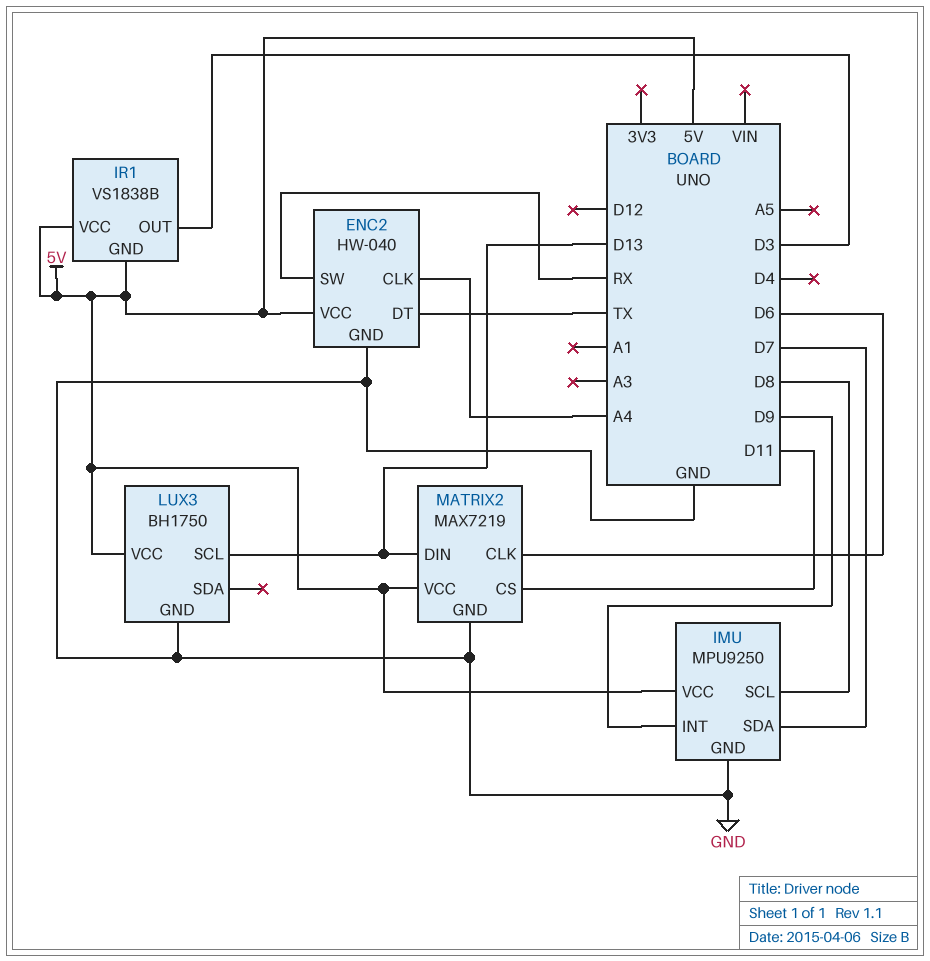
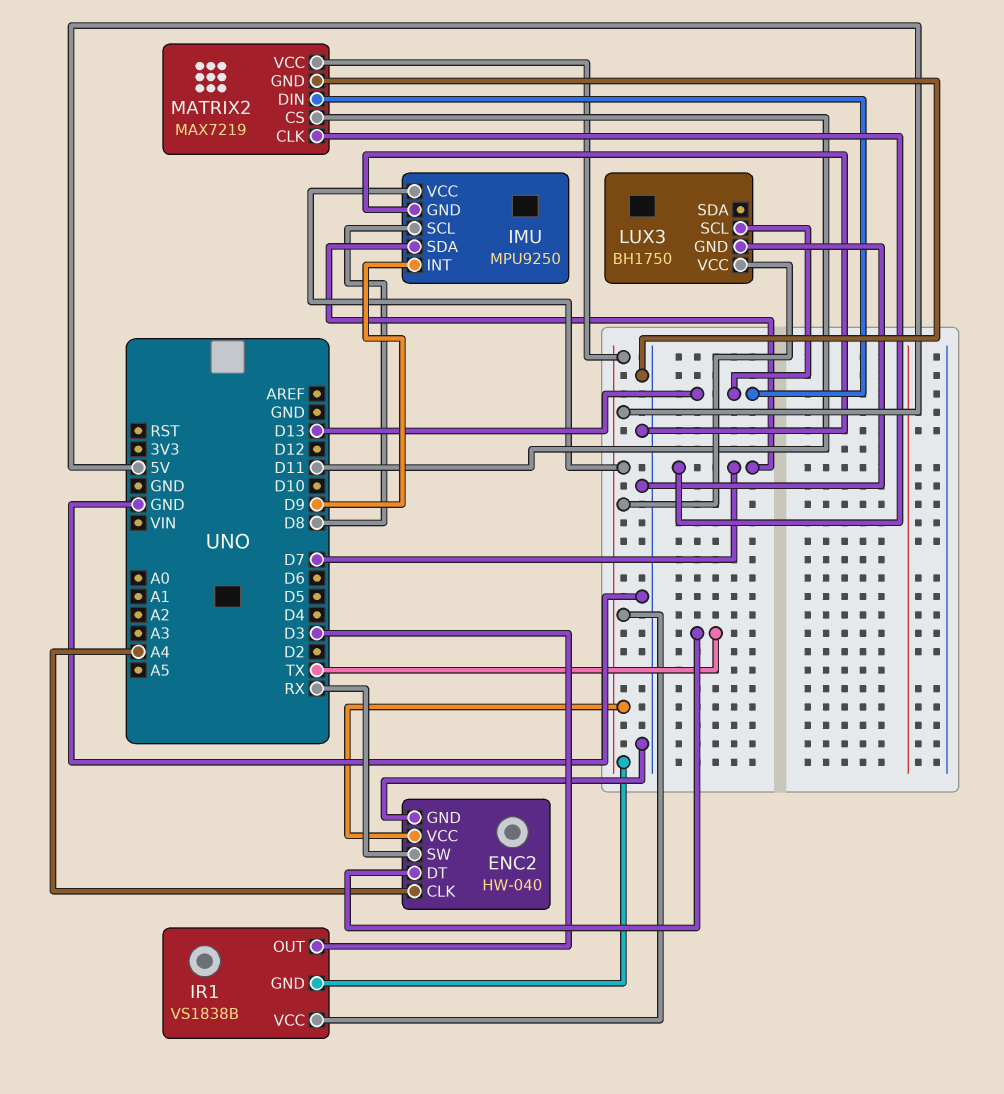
MATRIX2 pin CLK: D6 -> D7

